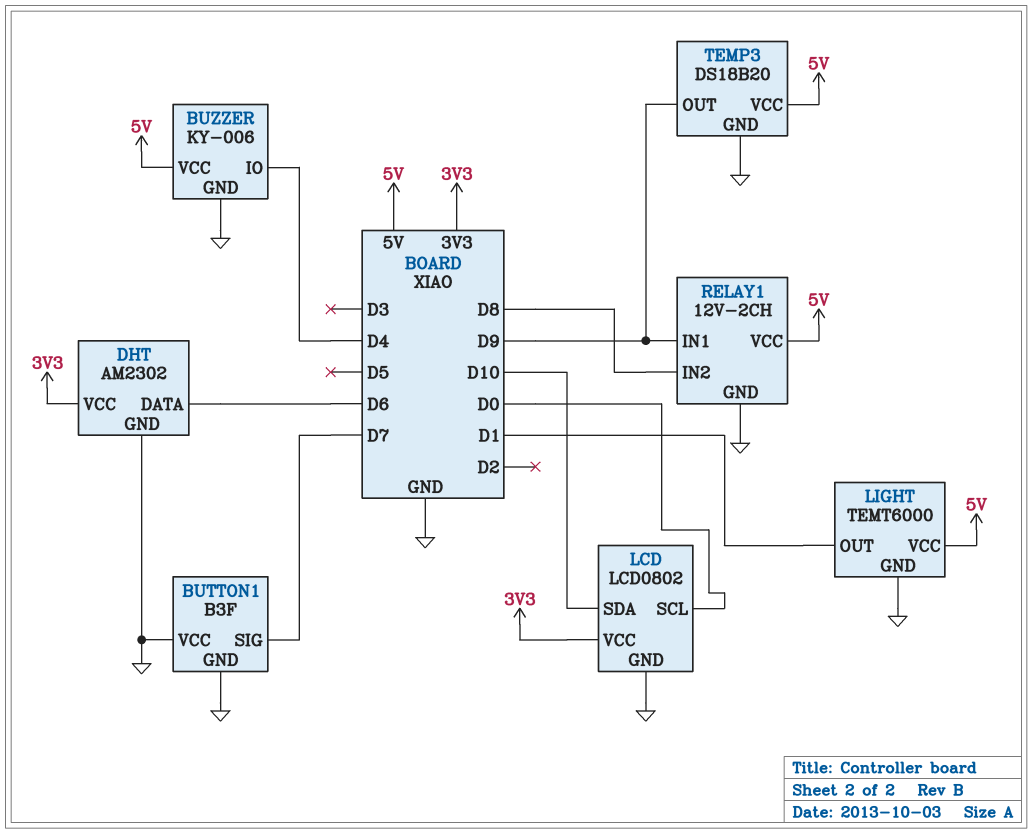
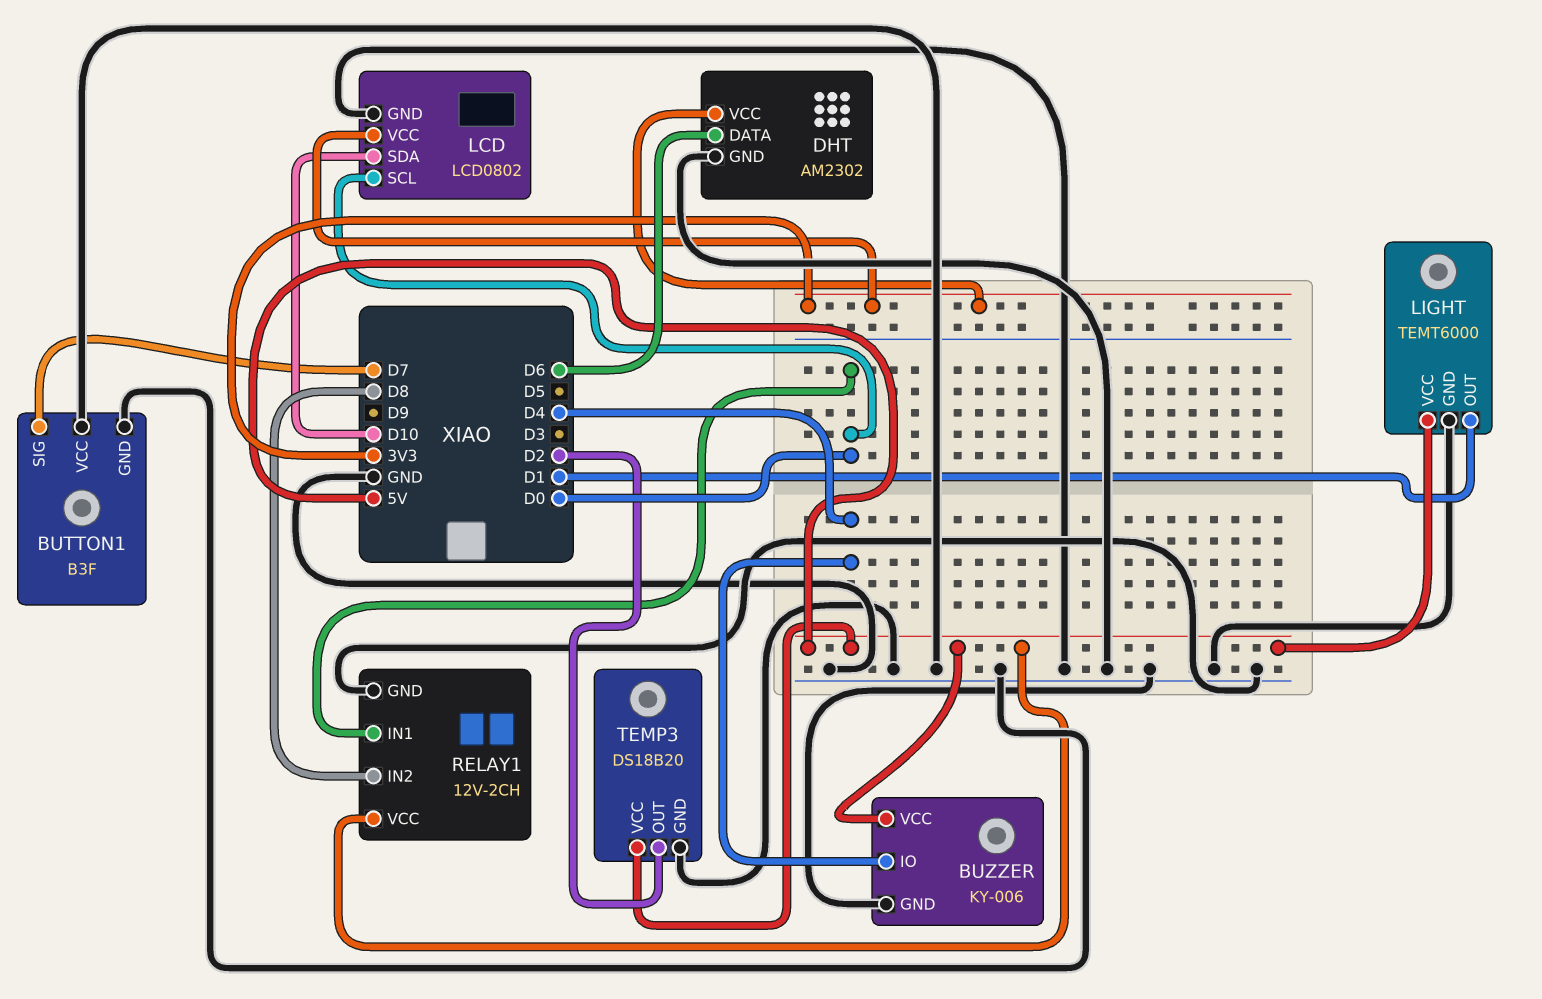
RELAY1 pin IN1: D9 -> D0
TEMP3 pin OUT: D9 -> D2

